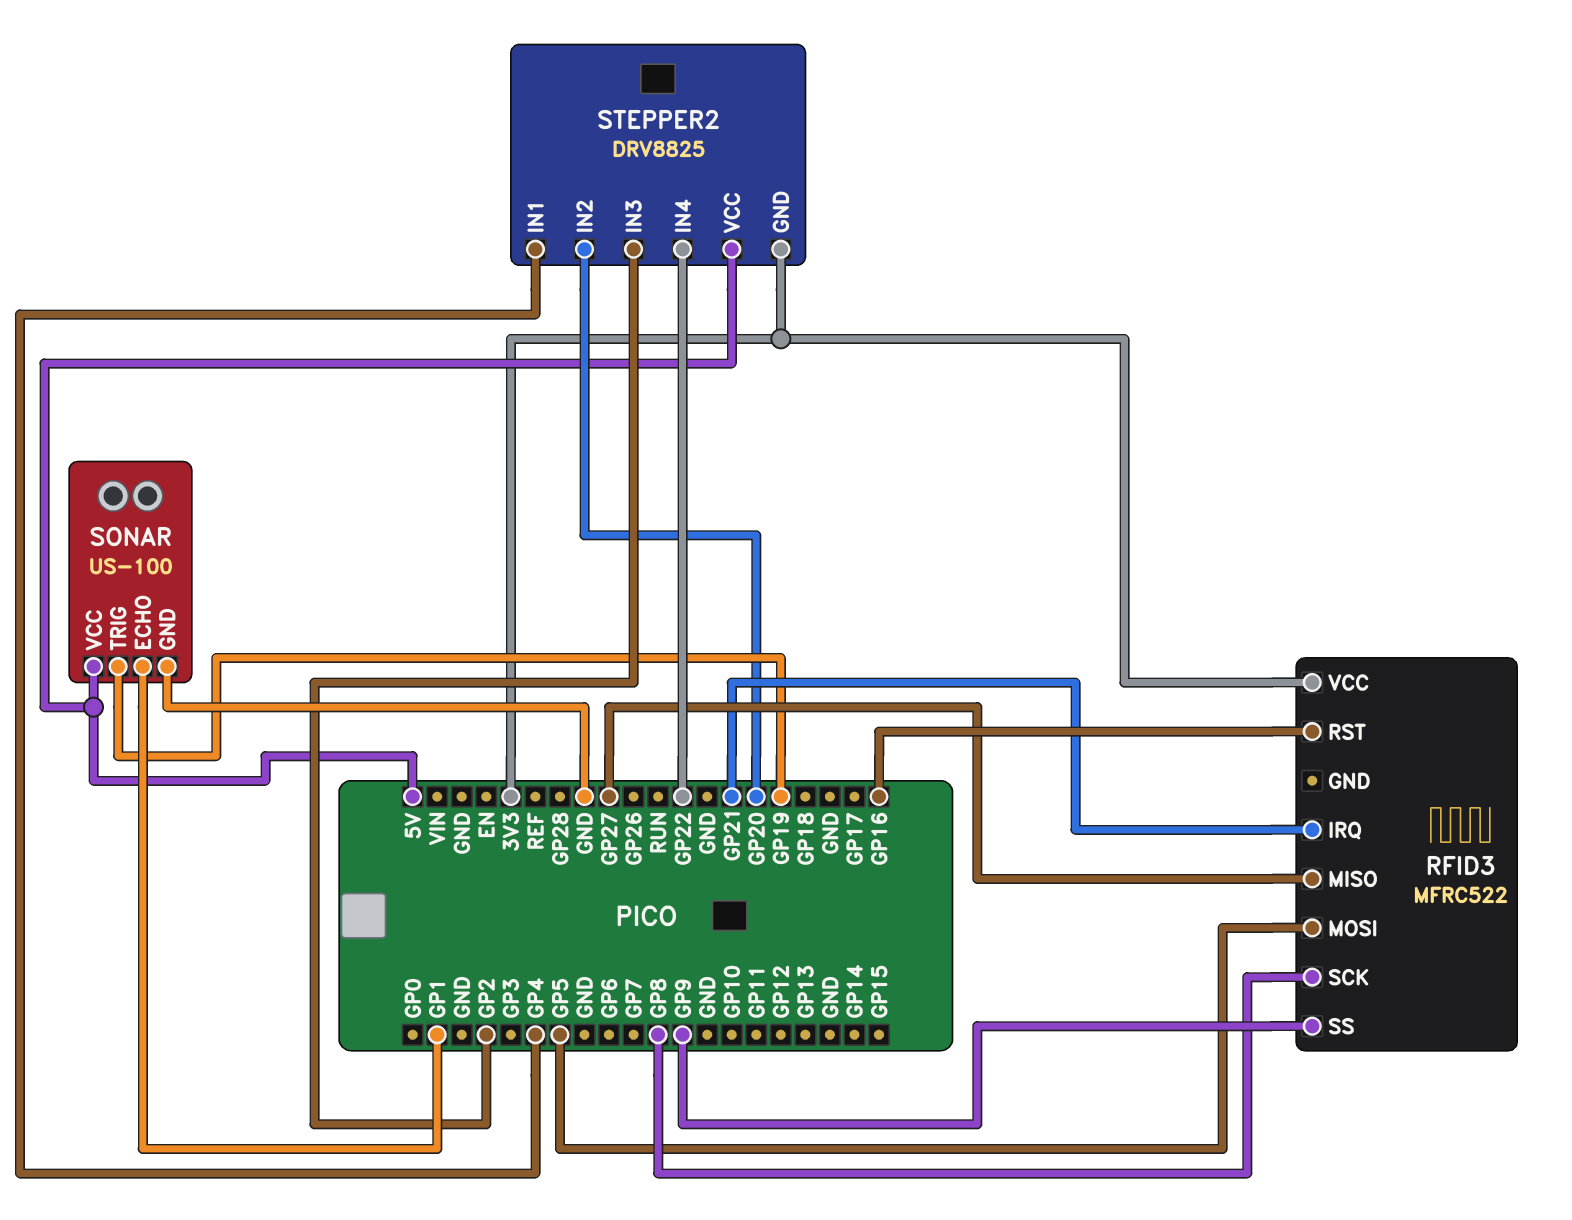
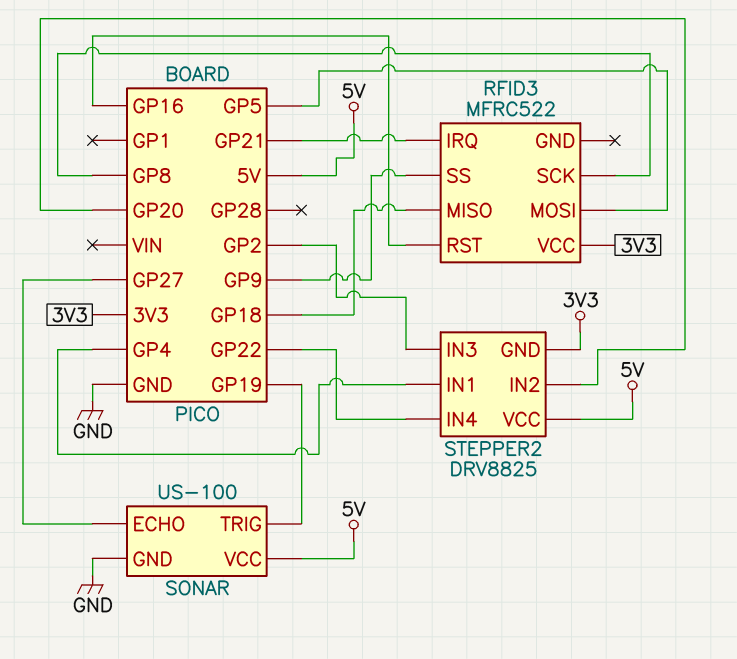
RFID3 pin MISO: GP27 -> GP18
SONAR pin ECHO: GP1 -> GP27

